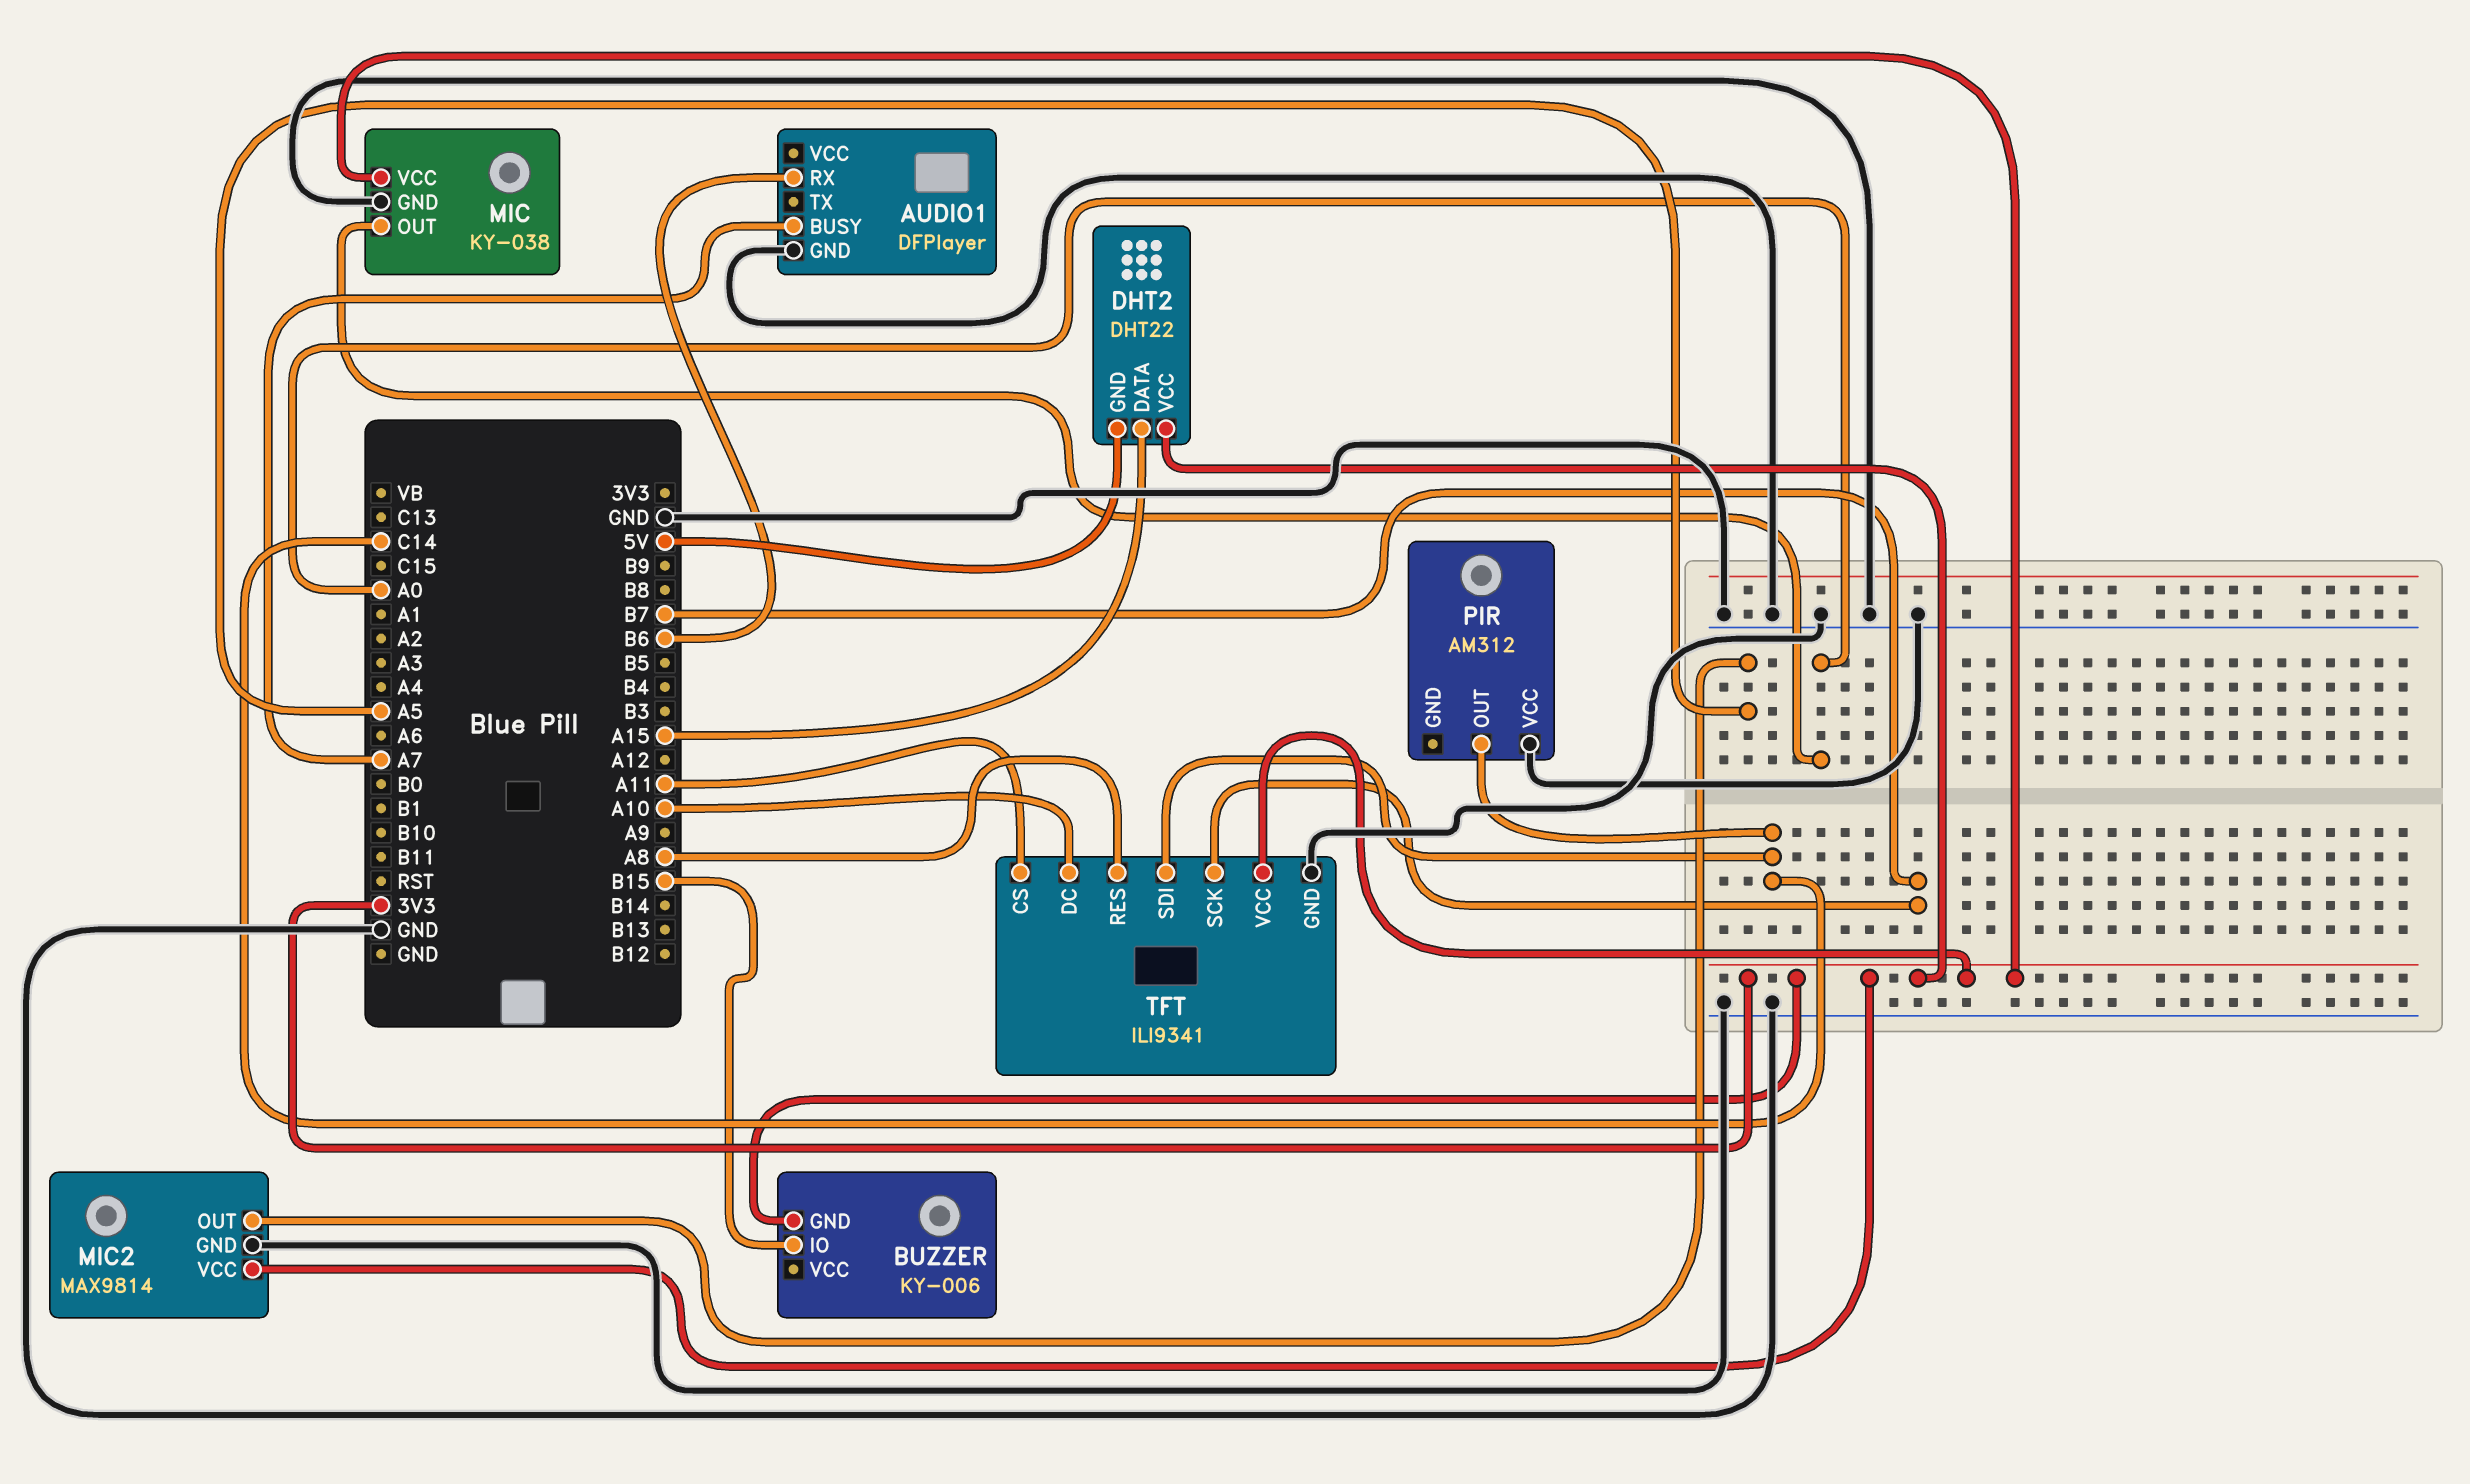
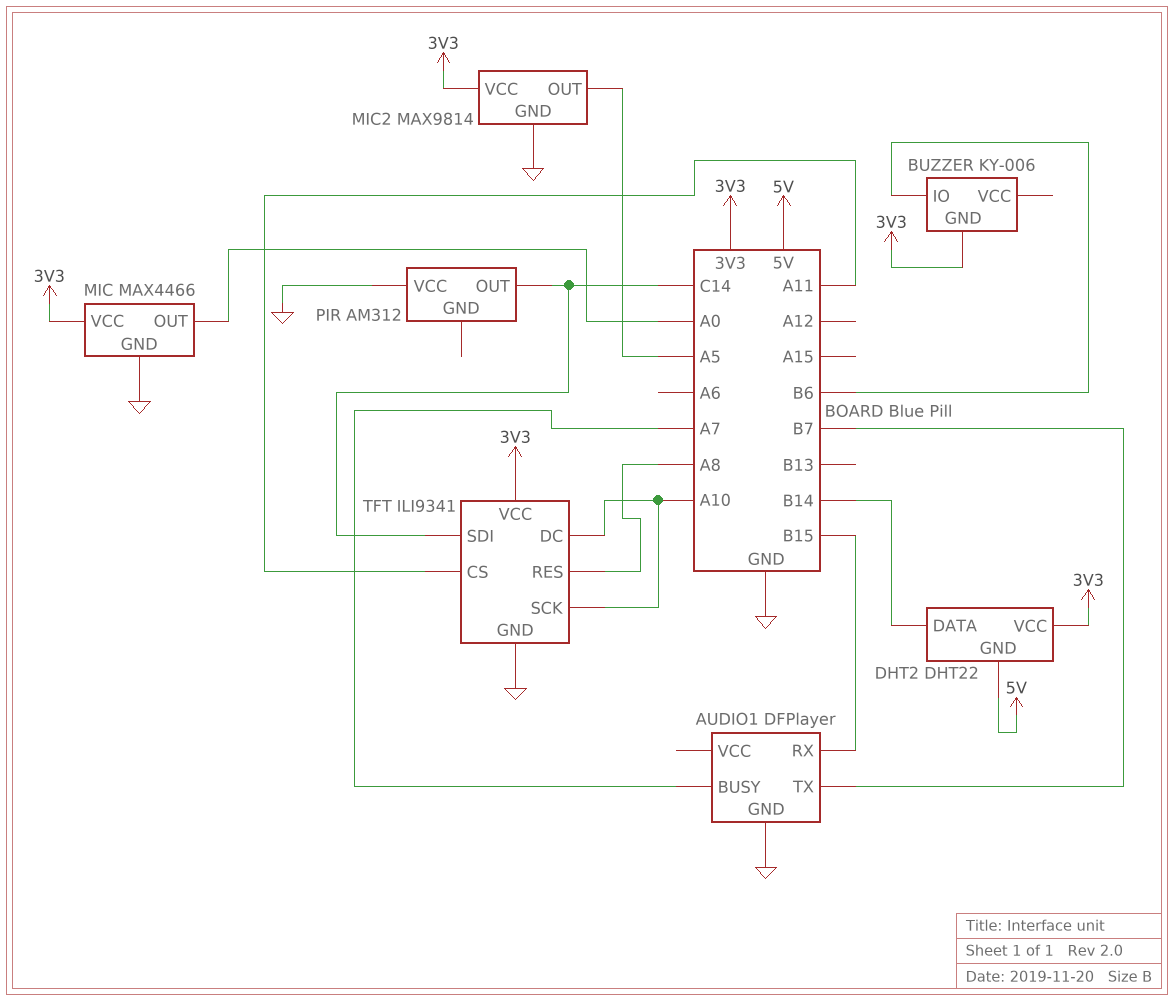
AUDIO1 pin RX: B6 -> B15
AUDIO1 pin TX: none -> B7
BUZZER pin IO: B15 -> B6
DHT2 pin DATA: A15 -> B14
MIC: KY-038 -> MAX4466
TFT pin SCK: B7 -> A10

